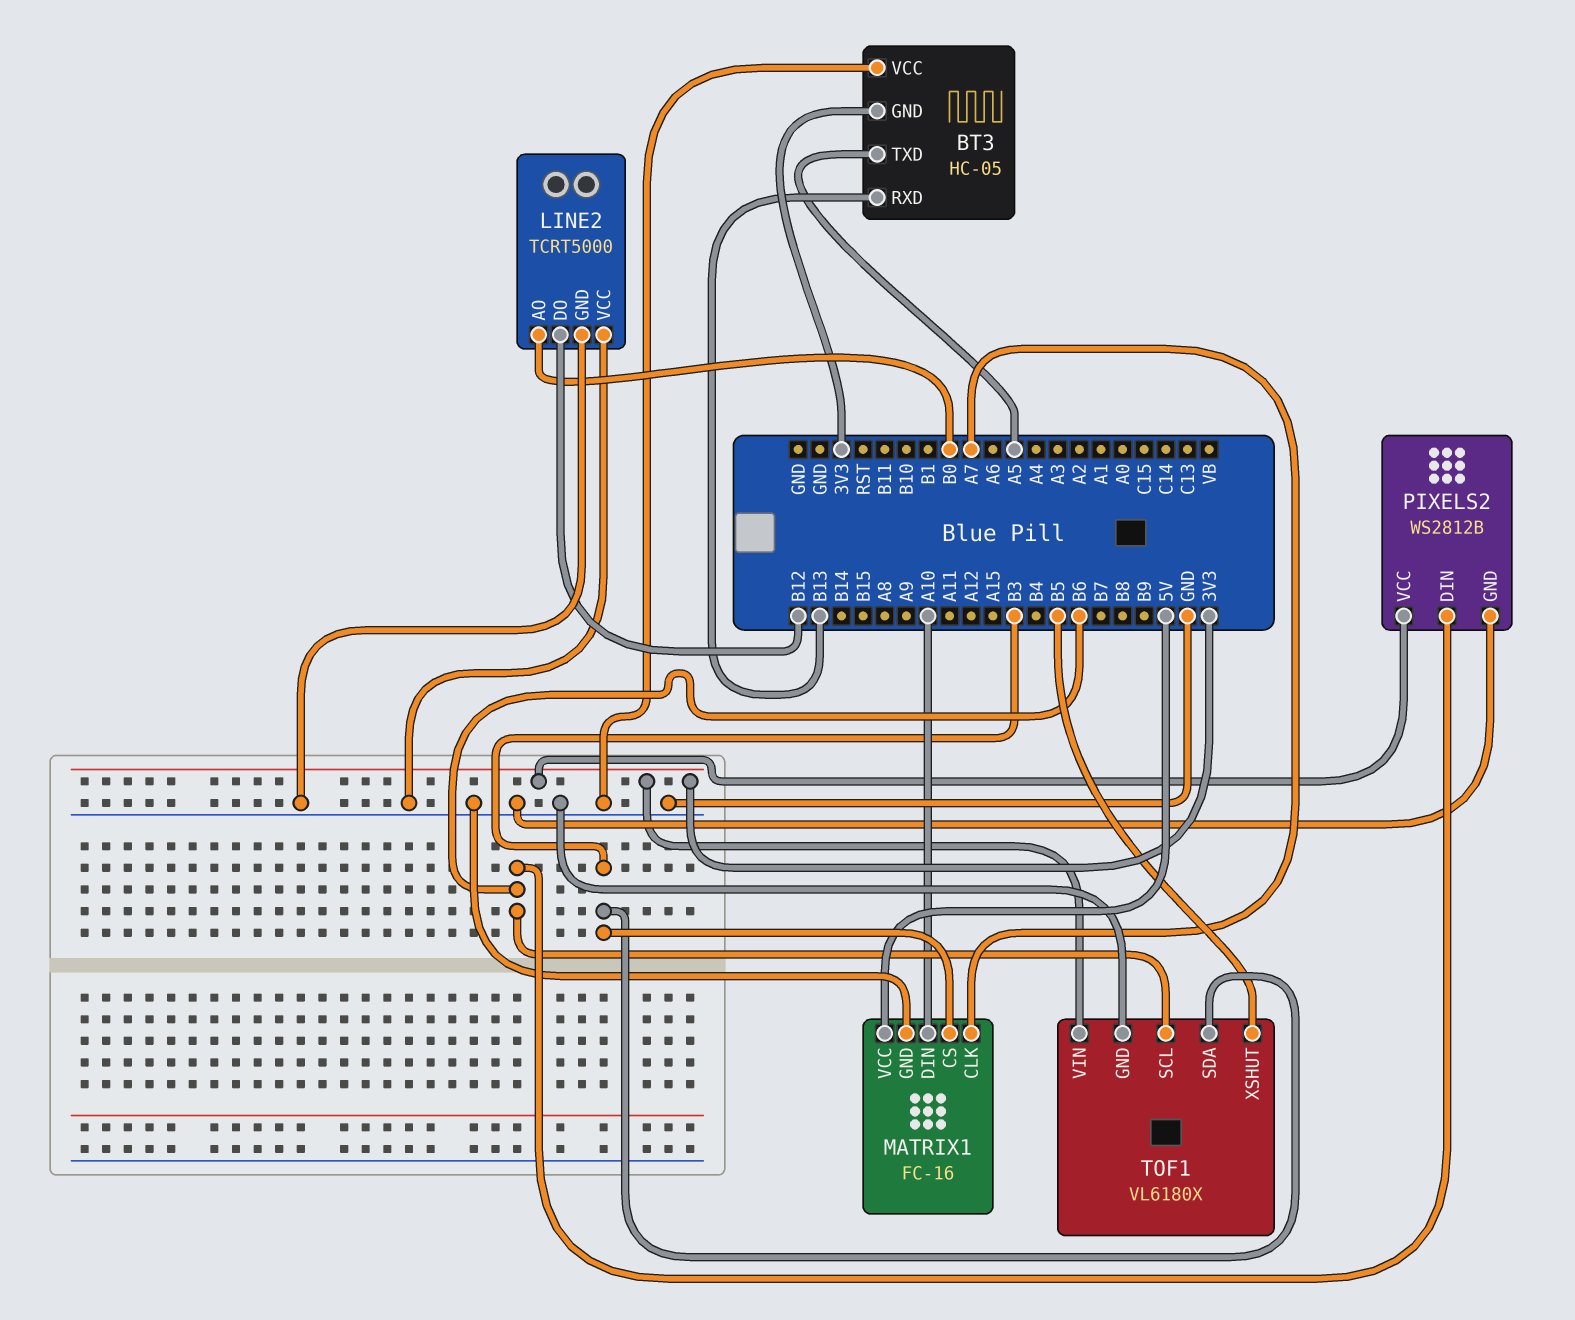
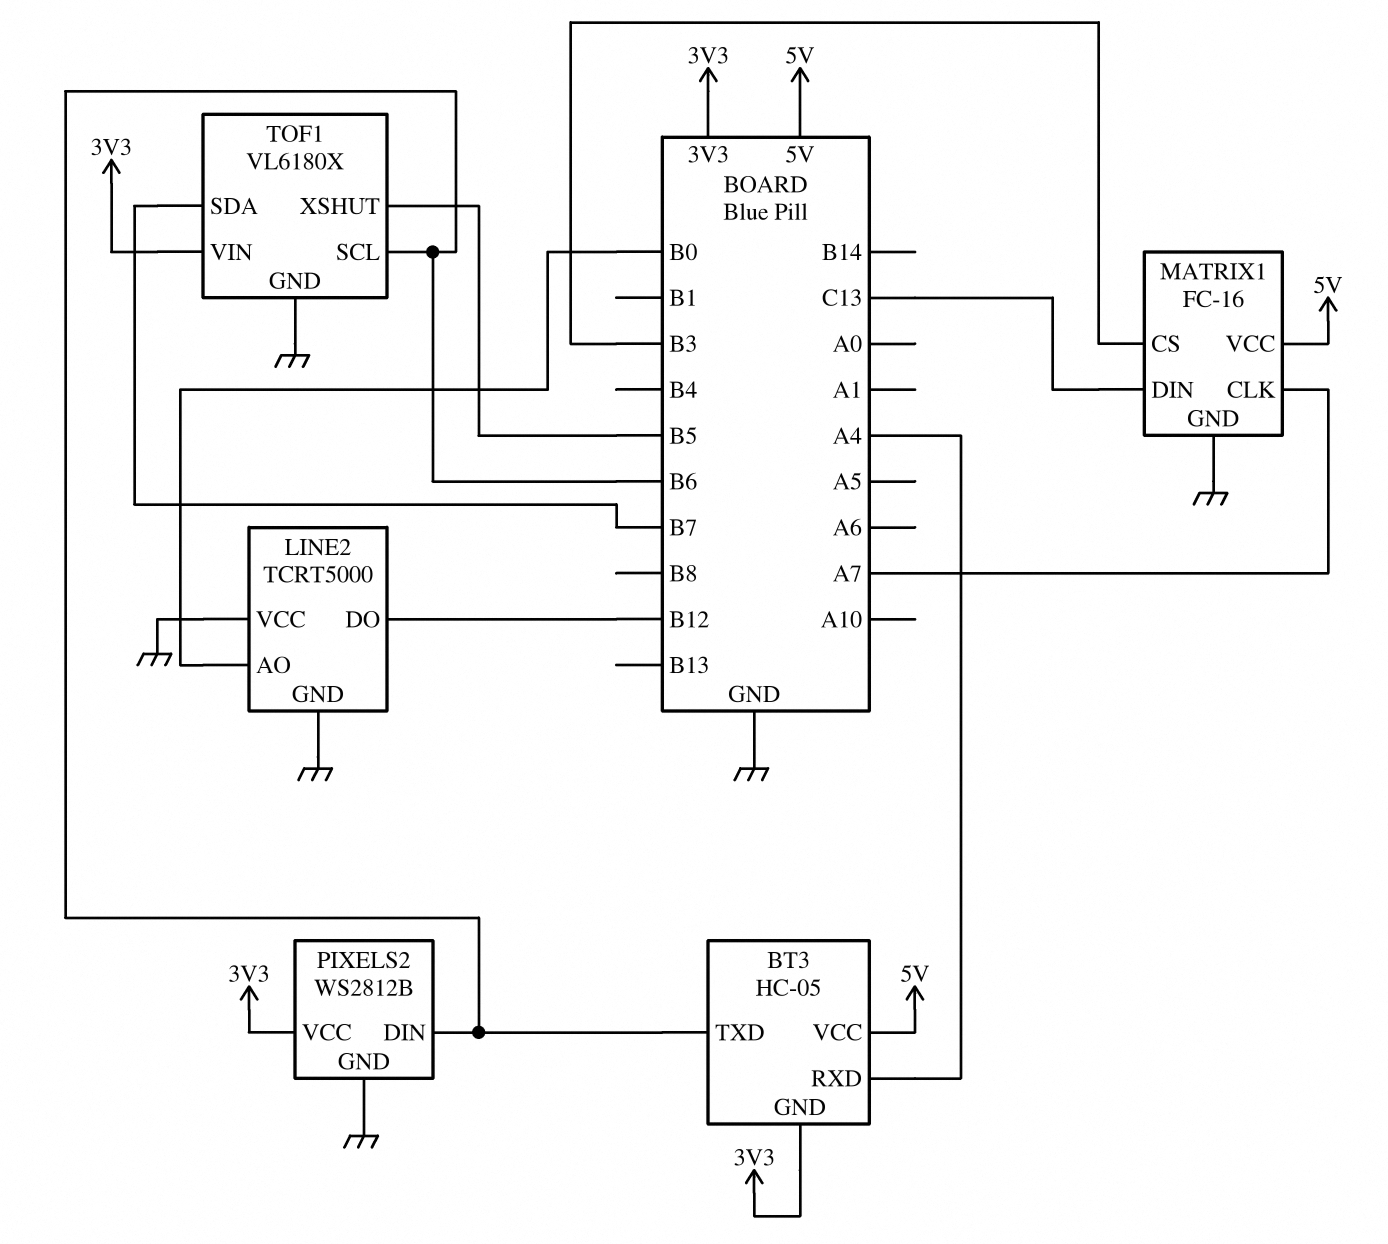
BT3 pin RXD: B13 -> A4
BT3 pin TXD: A5 -> B6
BT3 pin VCC: GND -> 5V
MATRIX1 pin DIN: A10 -> C13
TOF1 pin SDA: B3 -> B7

